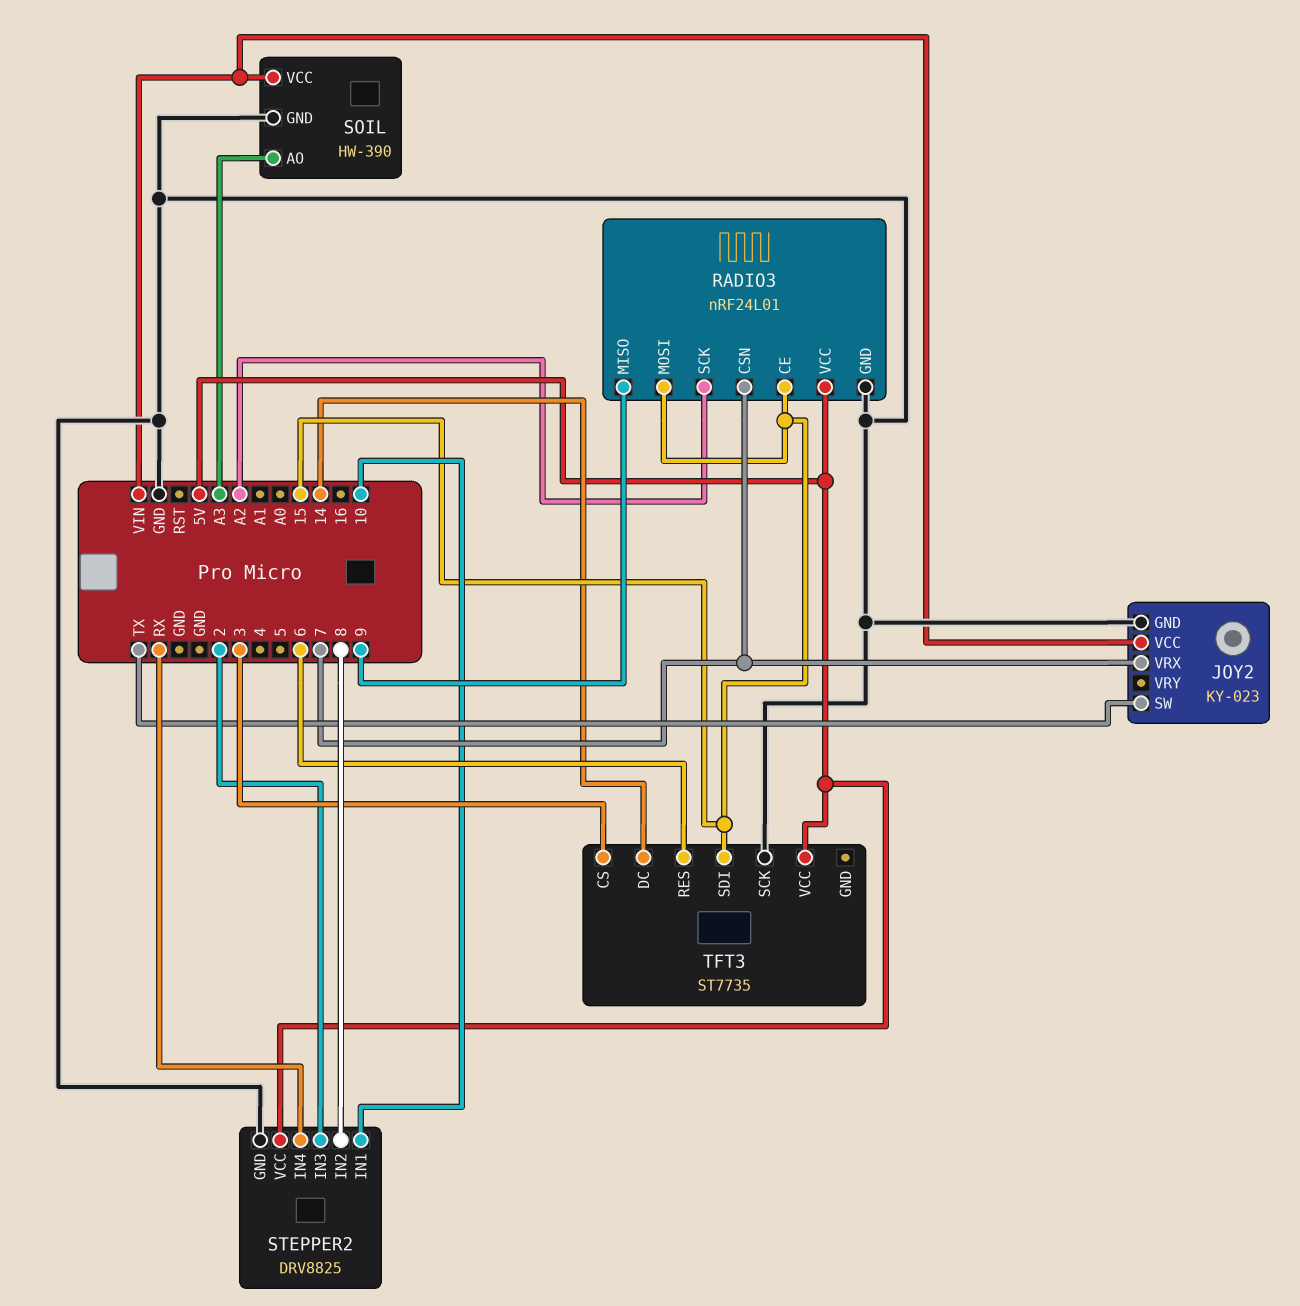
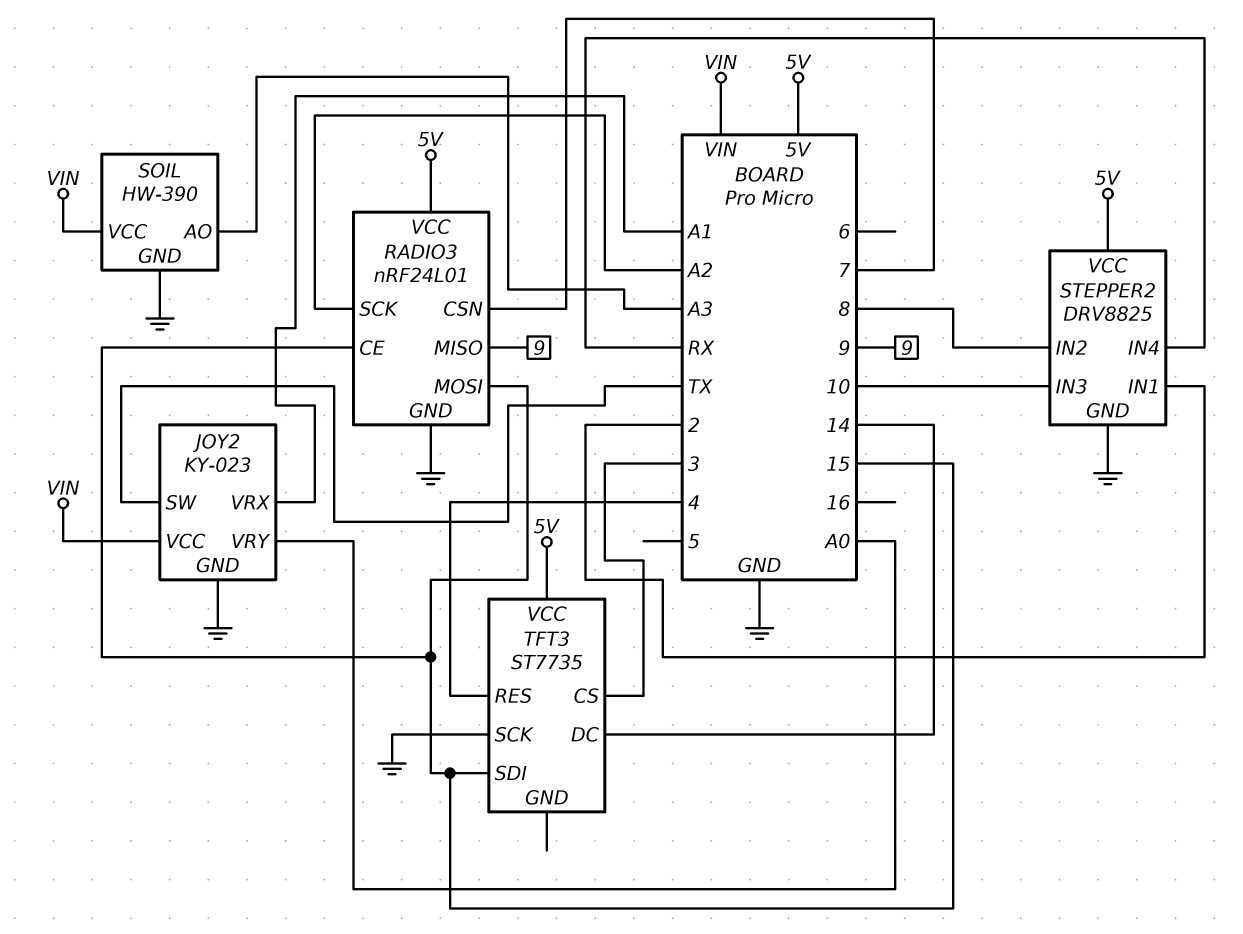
JOY2 pin VRX: 7 -> A1
JOY2 pin VRY: none -> A0
STEPPER2 pin IN1: 10 -> 2
STEPPER2 pin IN3: 2 -> 10
TFT3 pin RES: 6 -> 4

